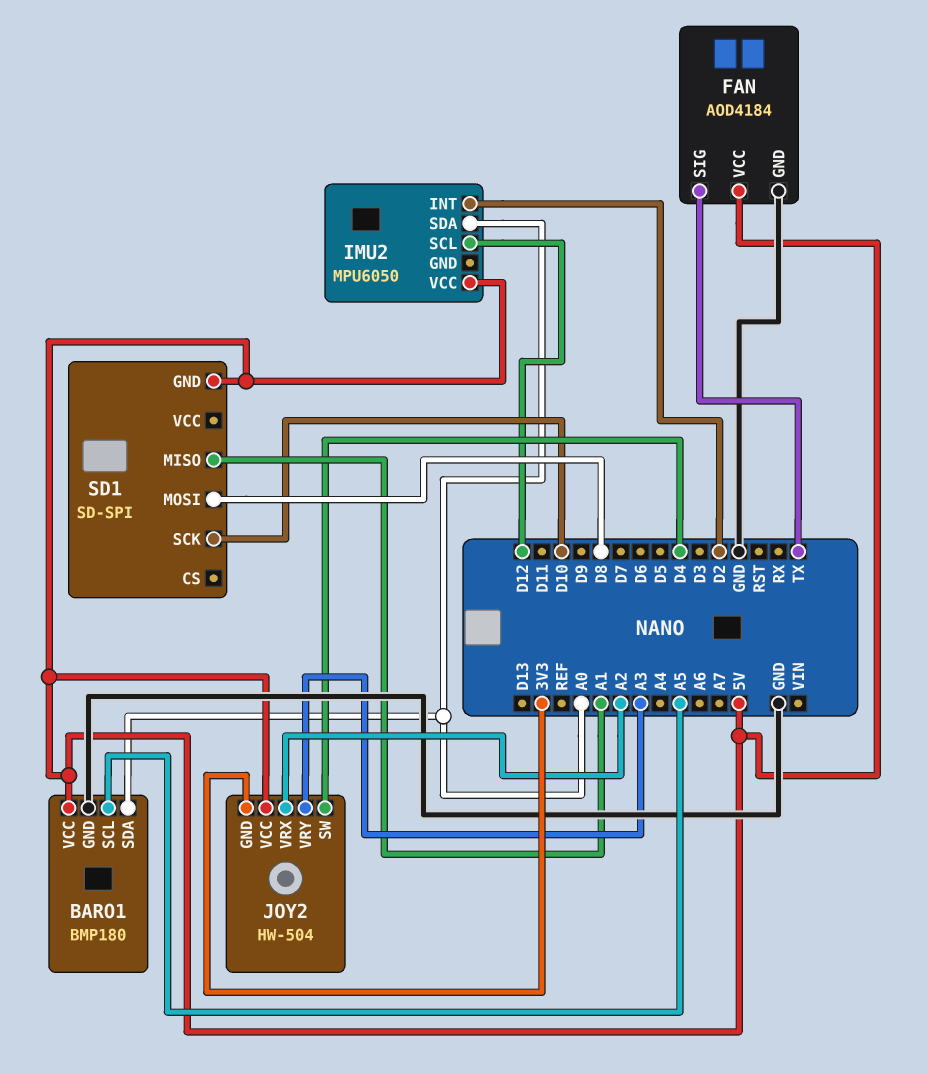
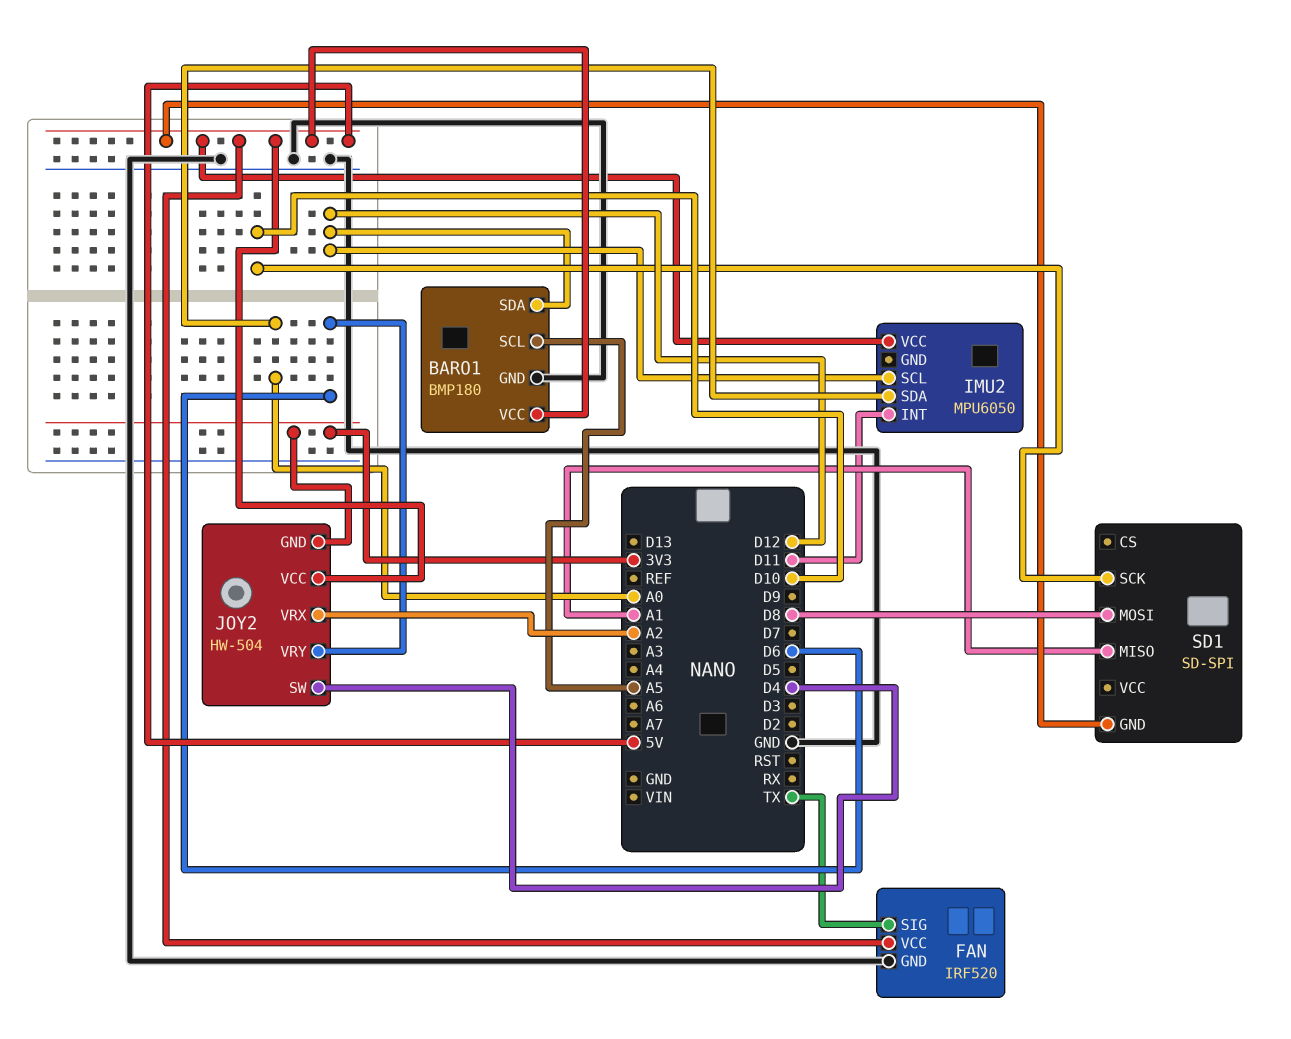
BARO1 pin SDA: A0 -> D12
FAN: AOD4184 -> IRF520
IMU2 pin INT: D2 -> D11
JOY2 pin VRY: A3 -> D6

